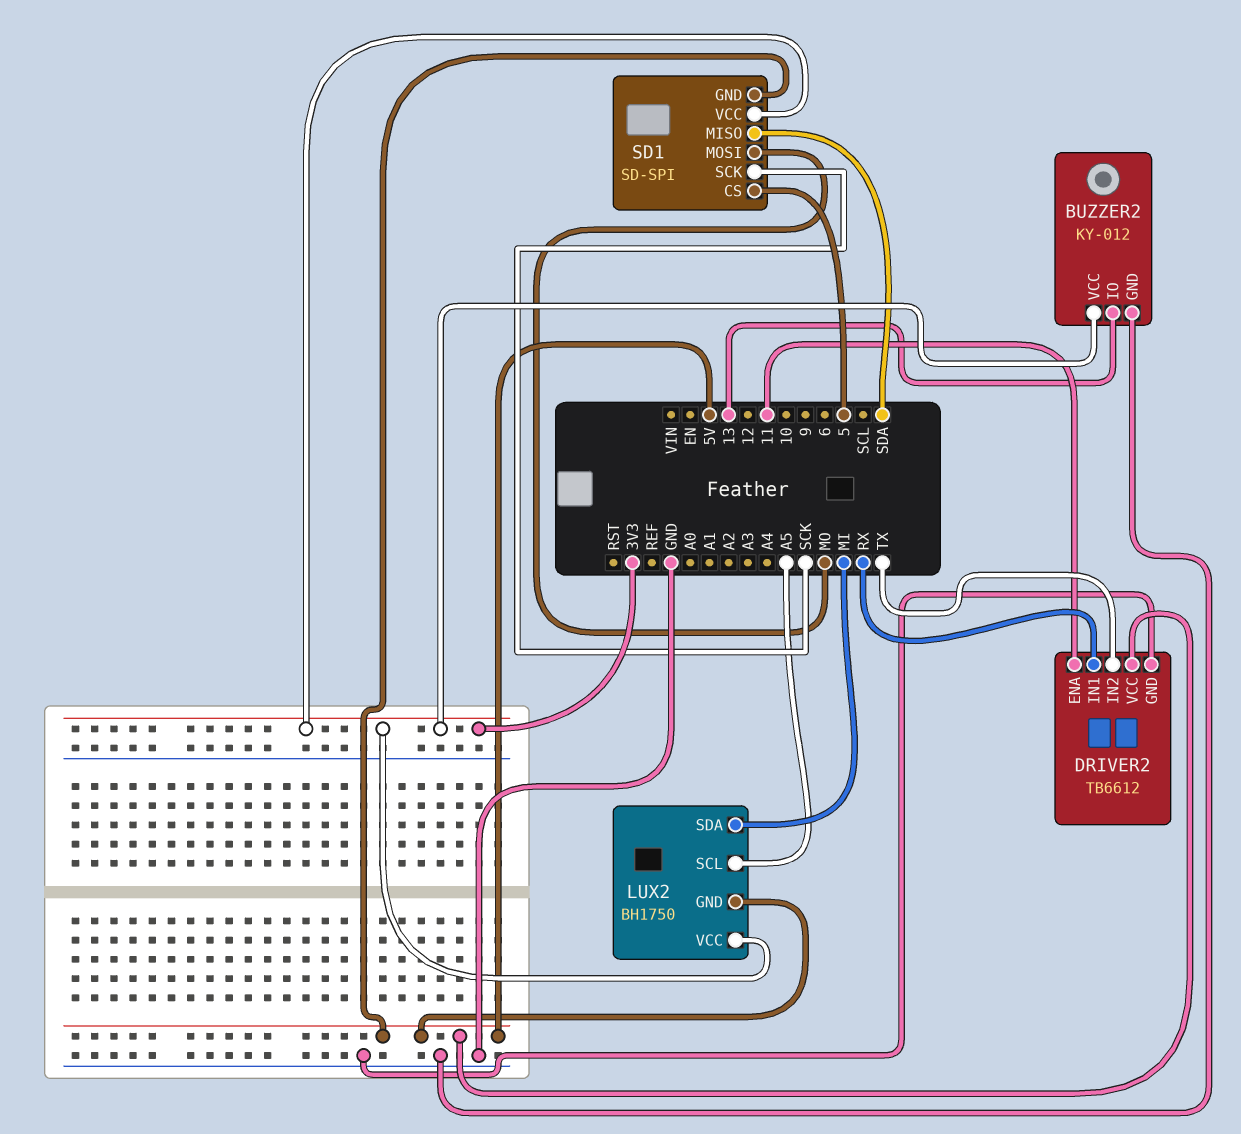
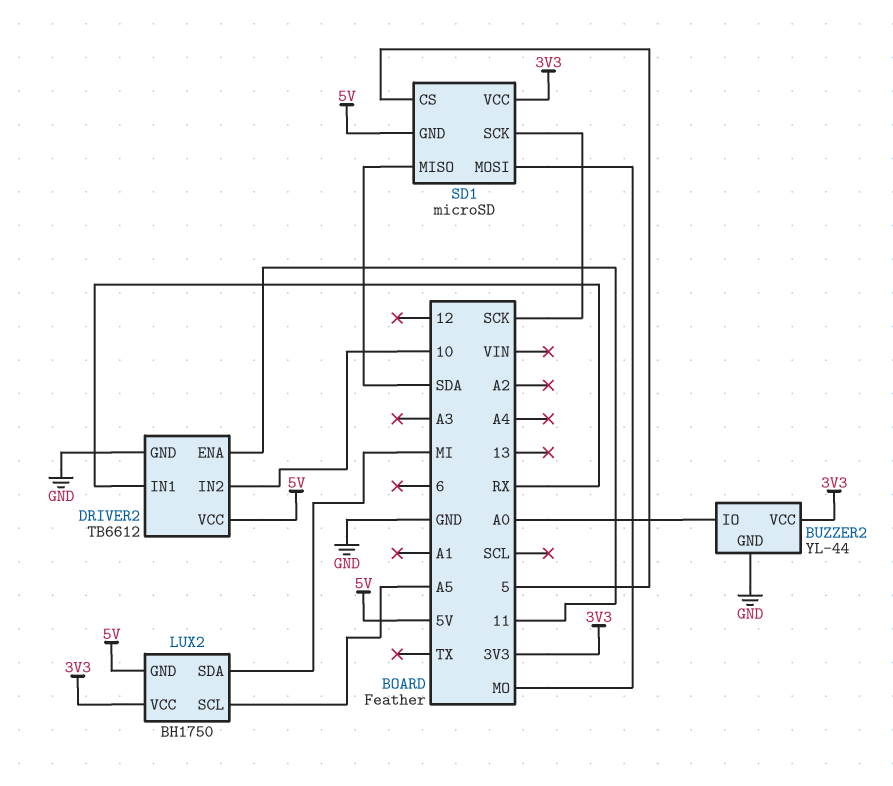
BUZZER2: KY-012 -> YL-44
BUZZER2 pin IO: 13 -> A0
DRIVER2 pin IN2: TX -> 10
SD1: SD-SPI -> microSD

